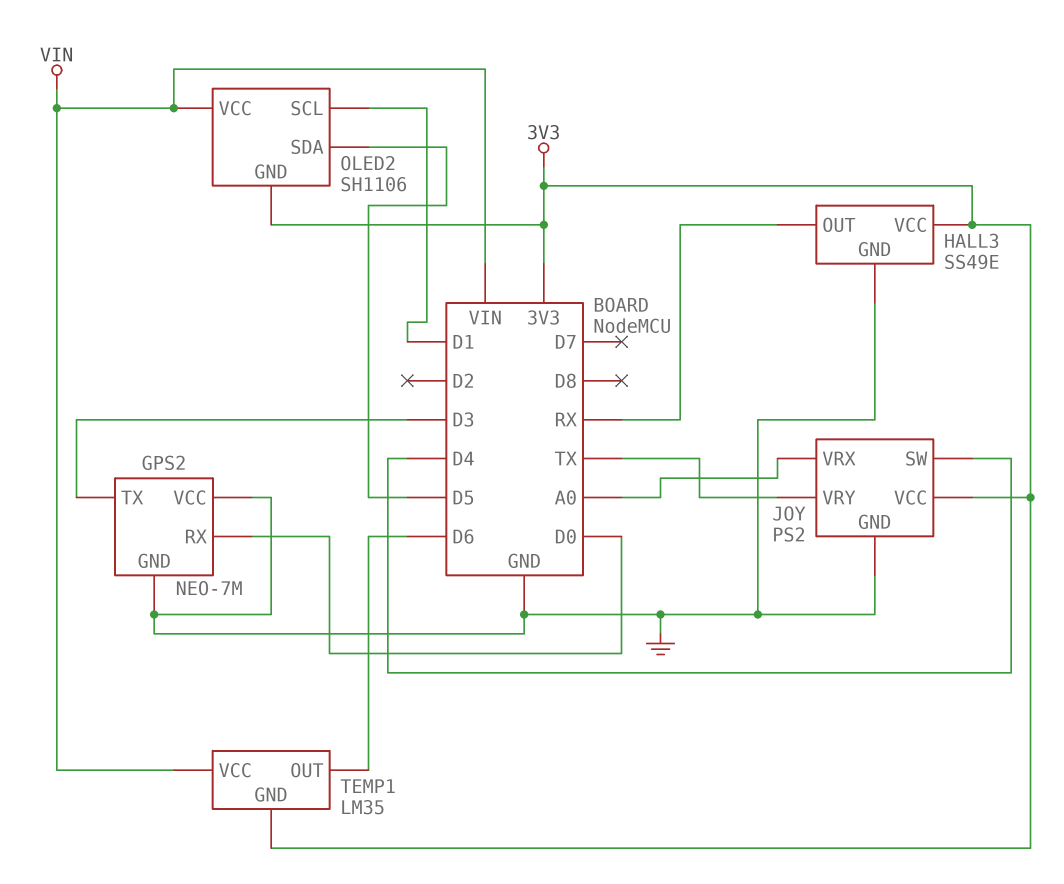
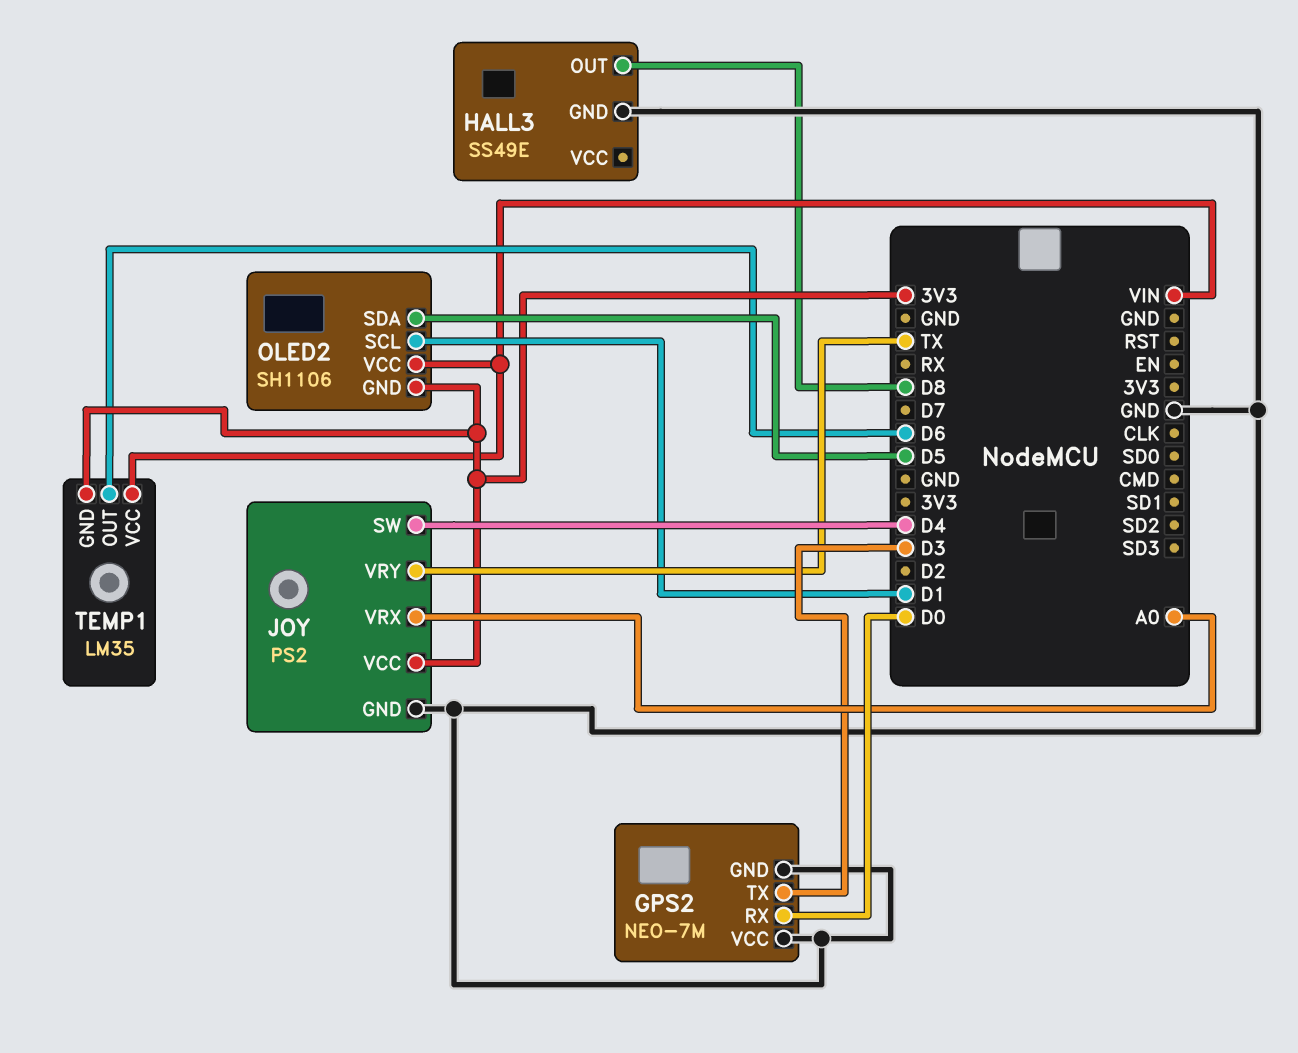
HALL3 pin OUT: RX -> D8
HALL3 pin VCC: 3V3 -> none

